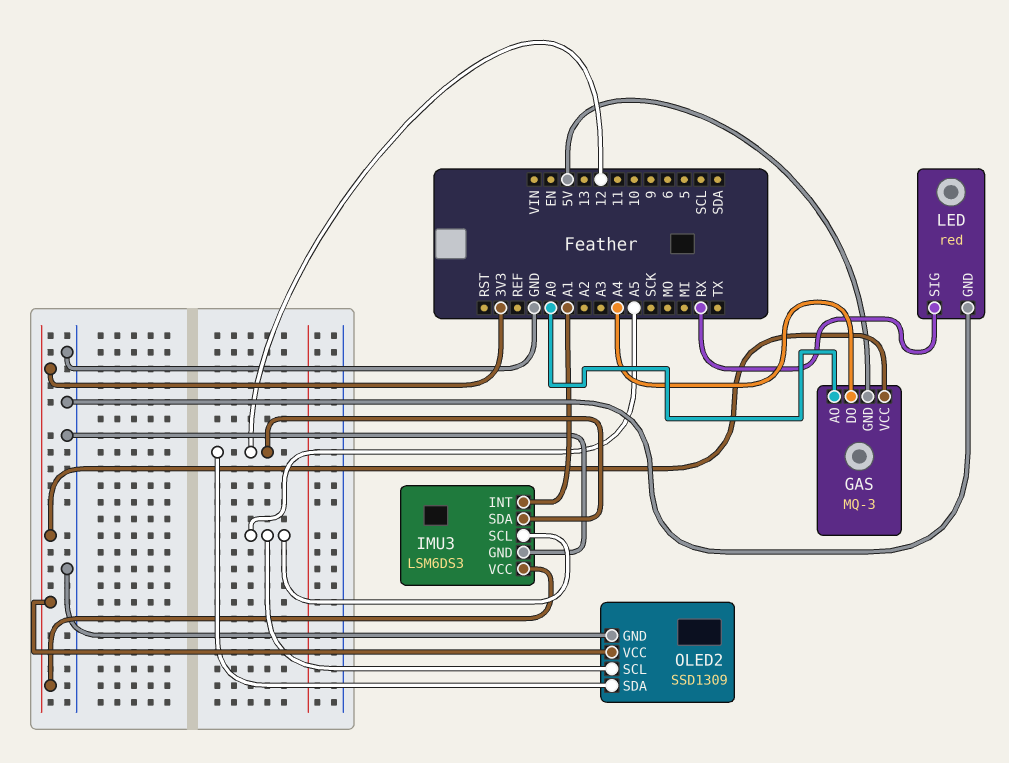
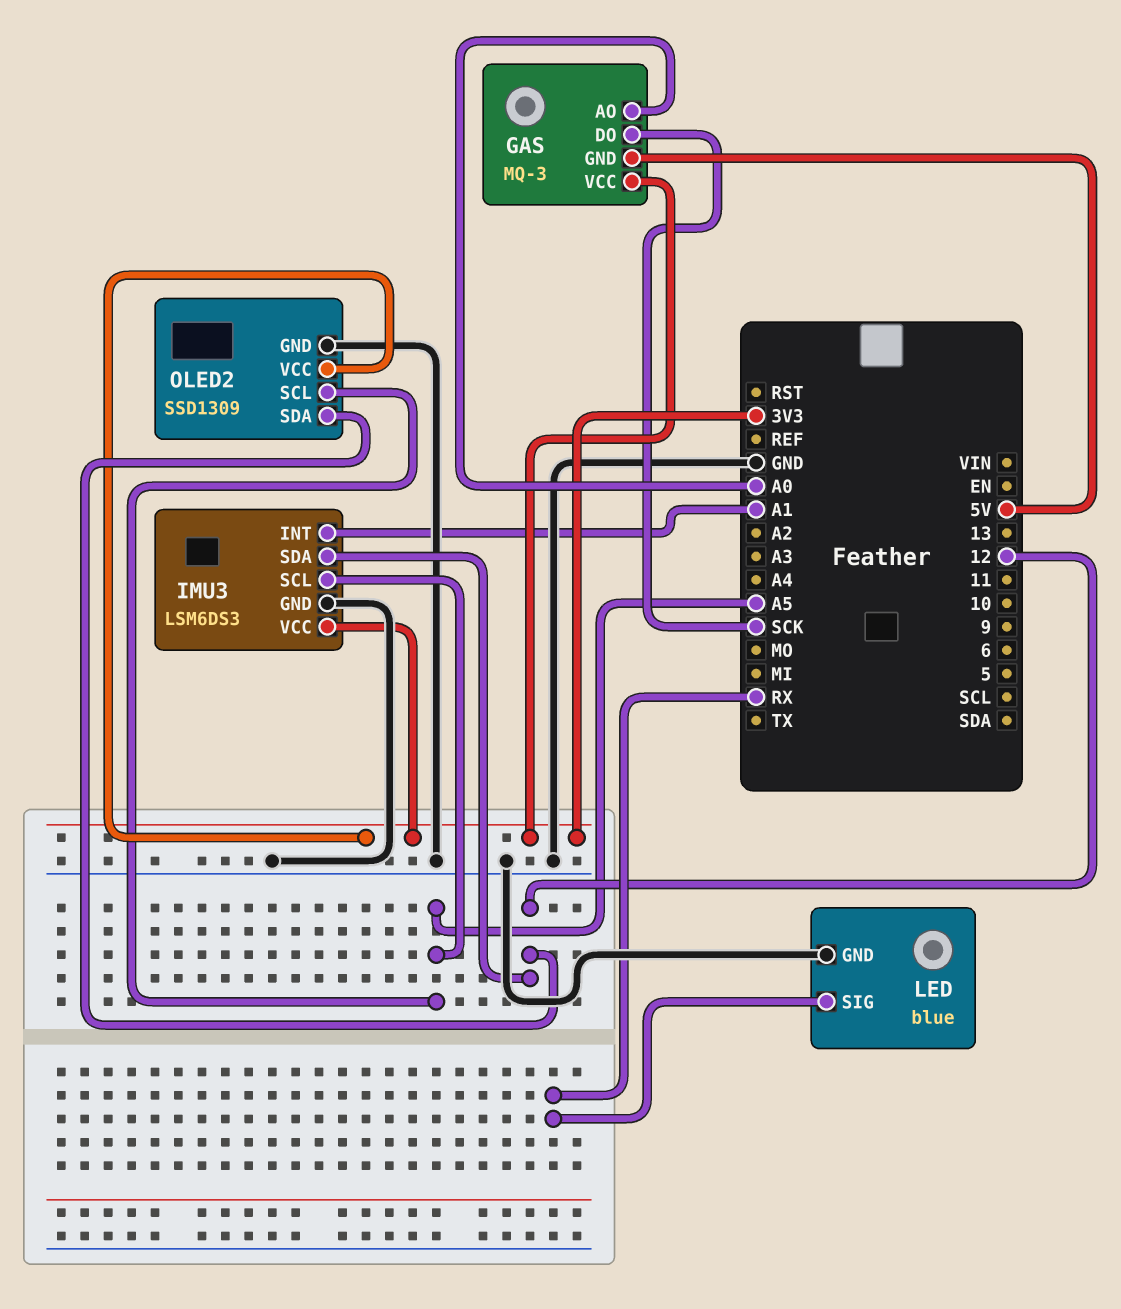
GAS pin DO: A4 -> SCK
LED: red -> blue

